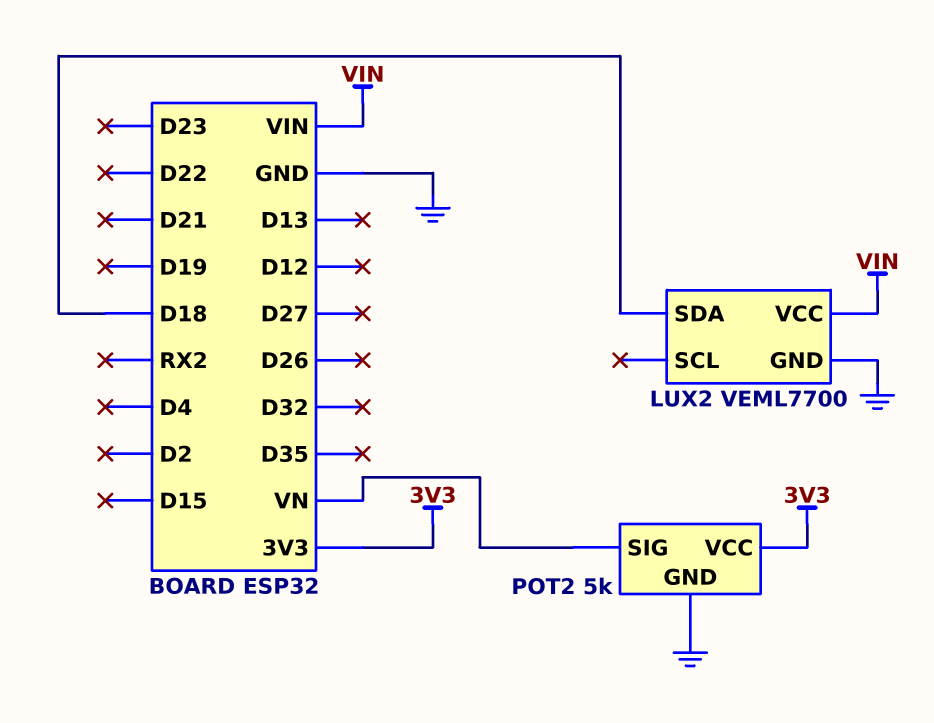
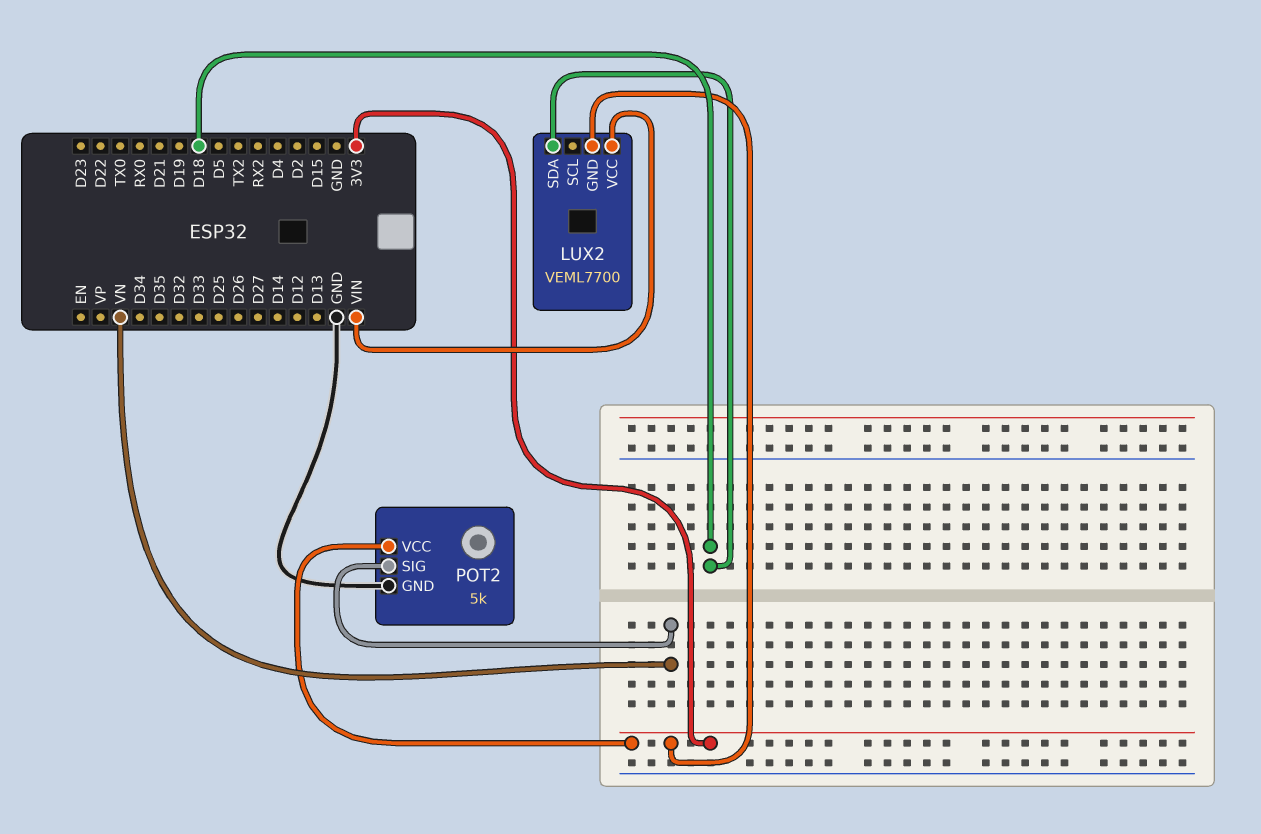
LUX2 pin GND: GND -> 3V3

